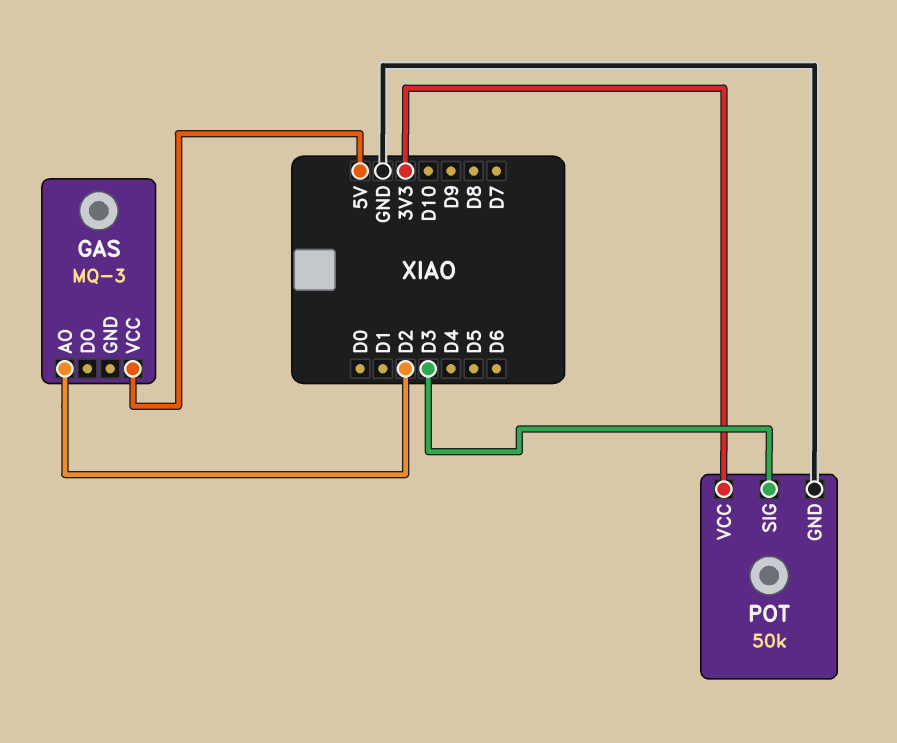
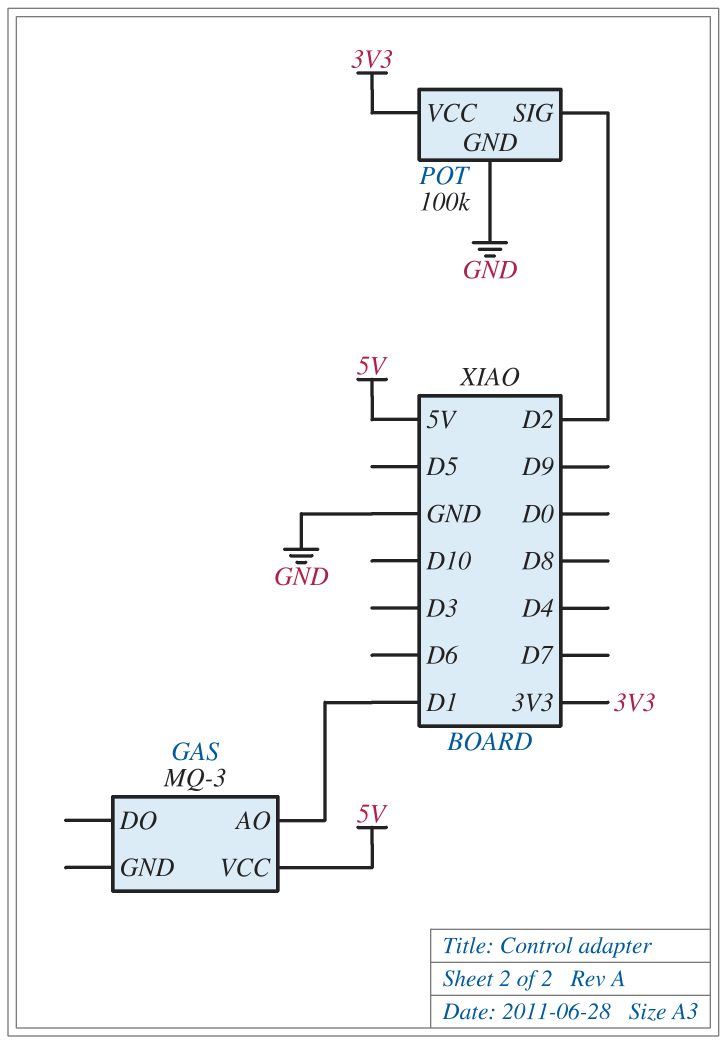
GAS pin AO: D2 -> D1
POT: 50k -> 100k
POT pin SIG: D3 -> D2

